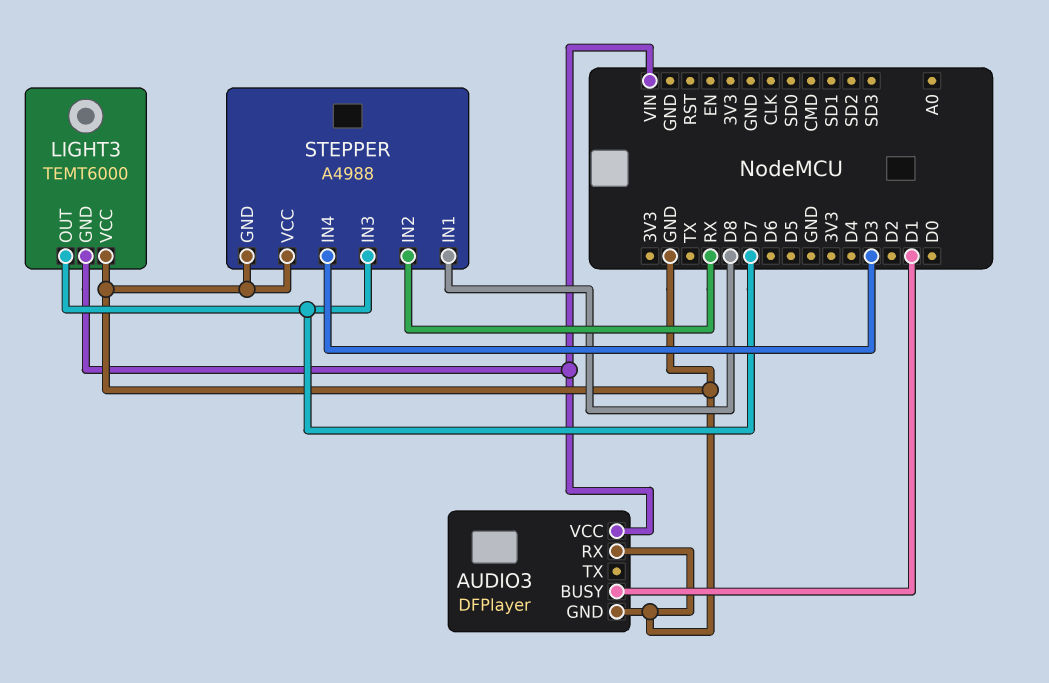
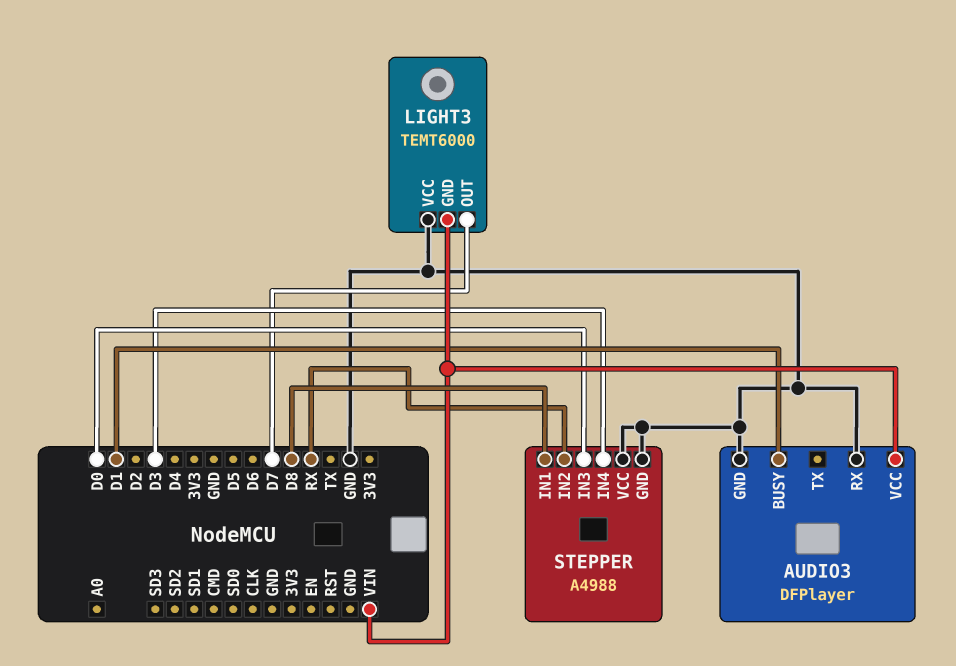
STEPPER pin IN3: D7 -> D0

